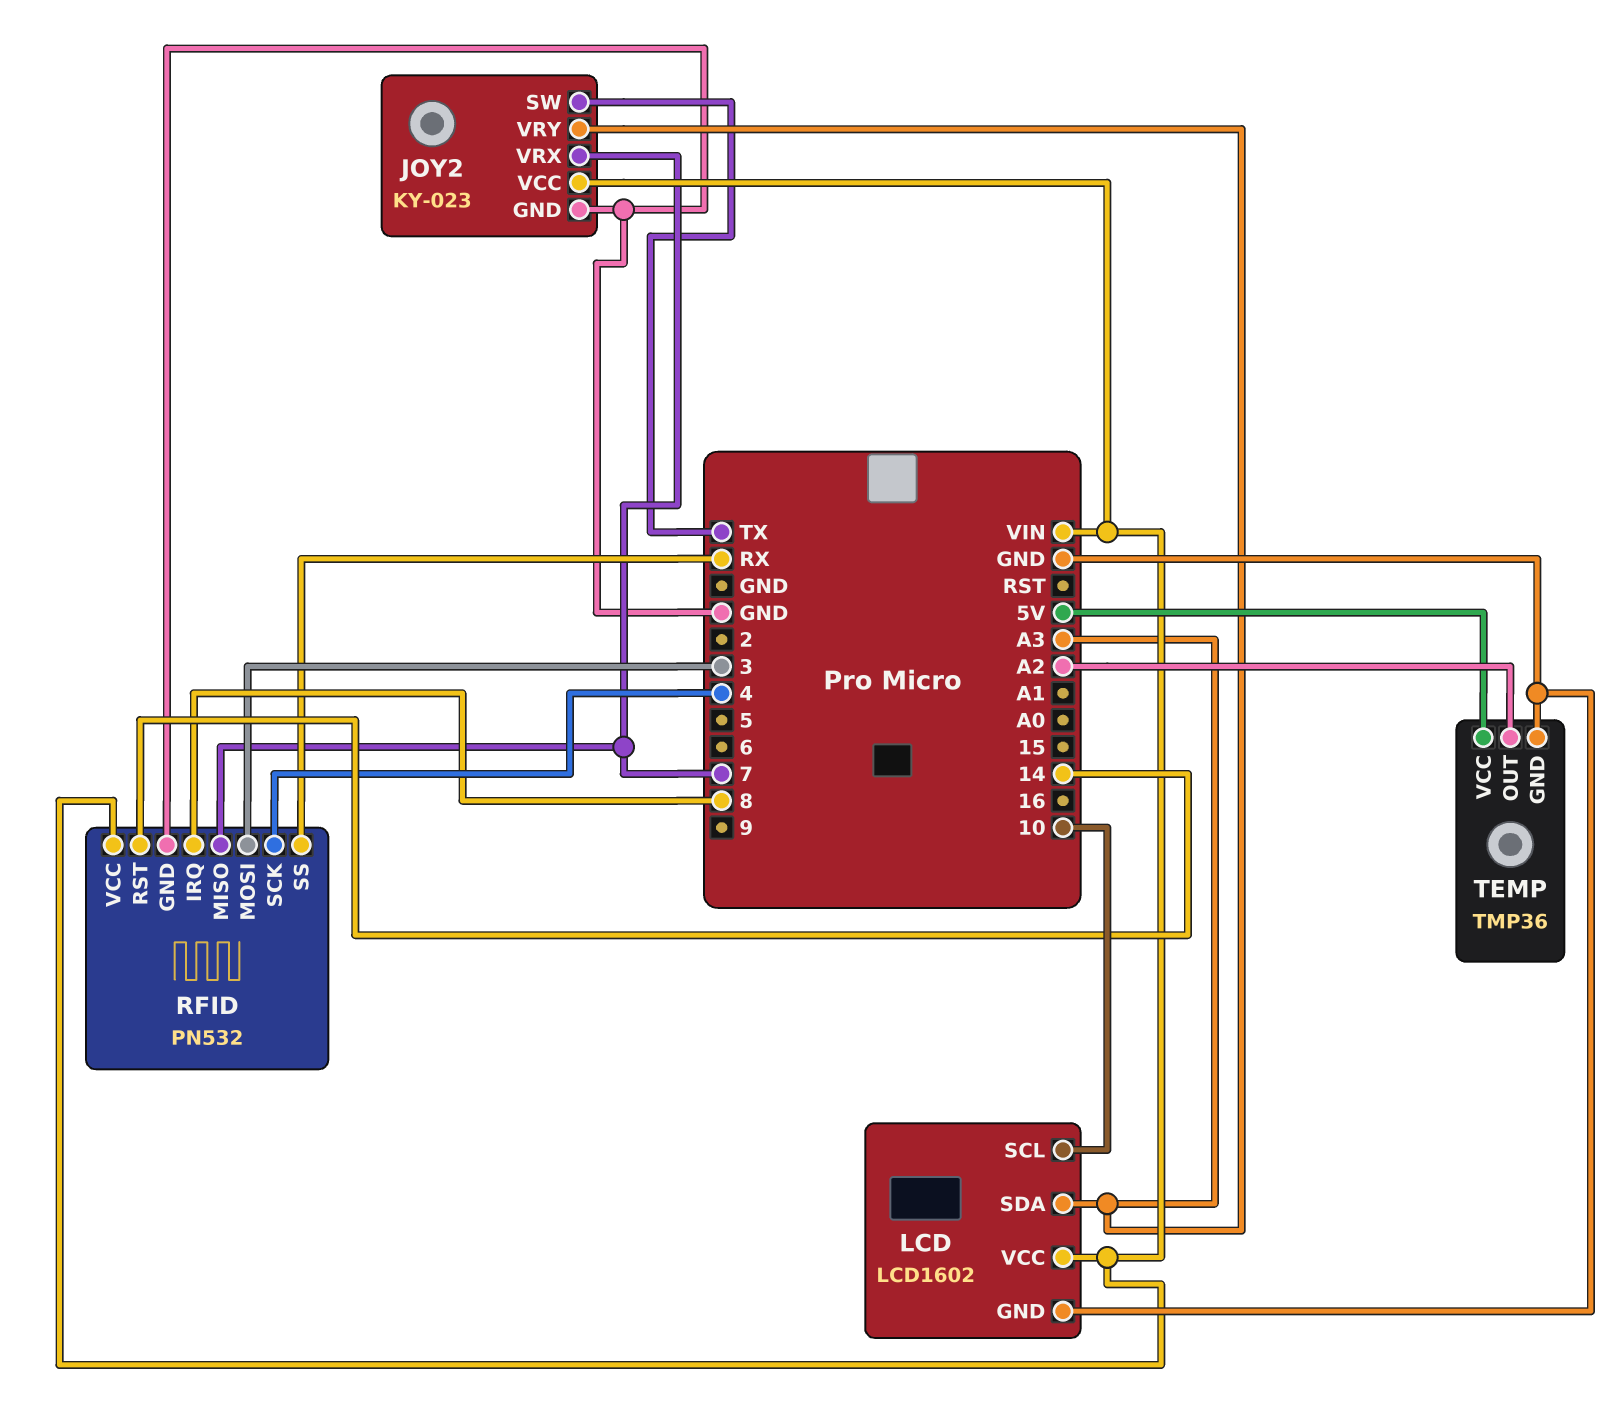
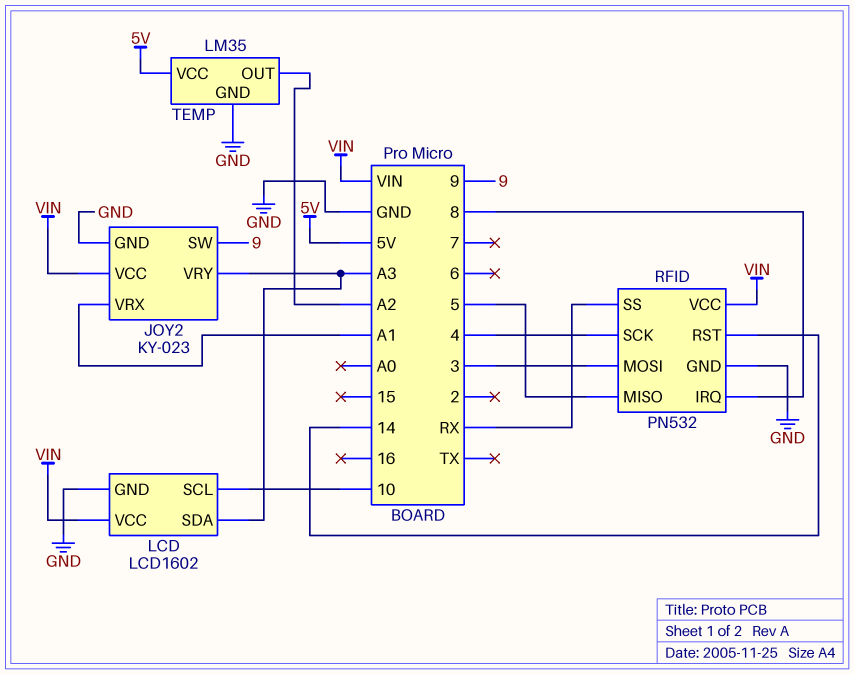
JOY2 pin SW: TX -> 9
JOY2 pin VRX: 7 -> A1
RFID pin MISO: 7 -> 5
TEMP: TMP36 -> LM35

